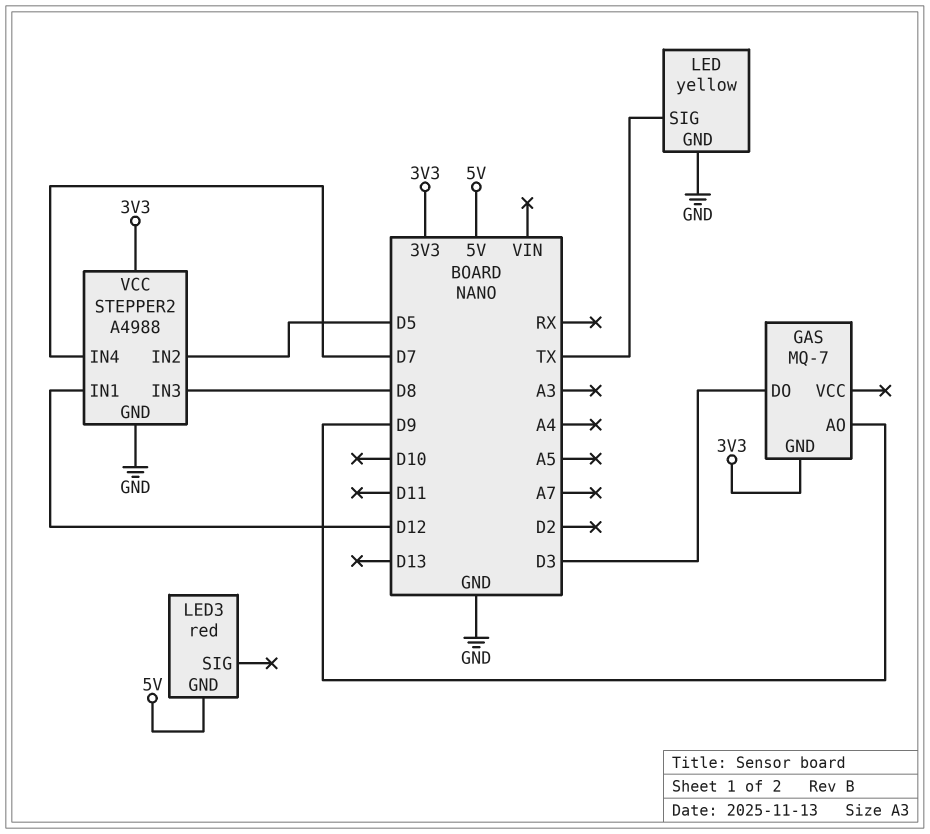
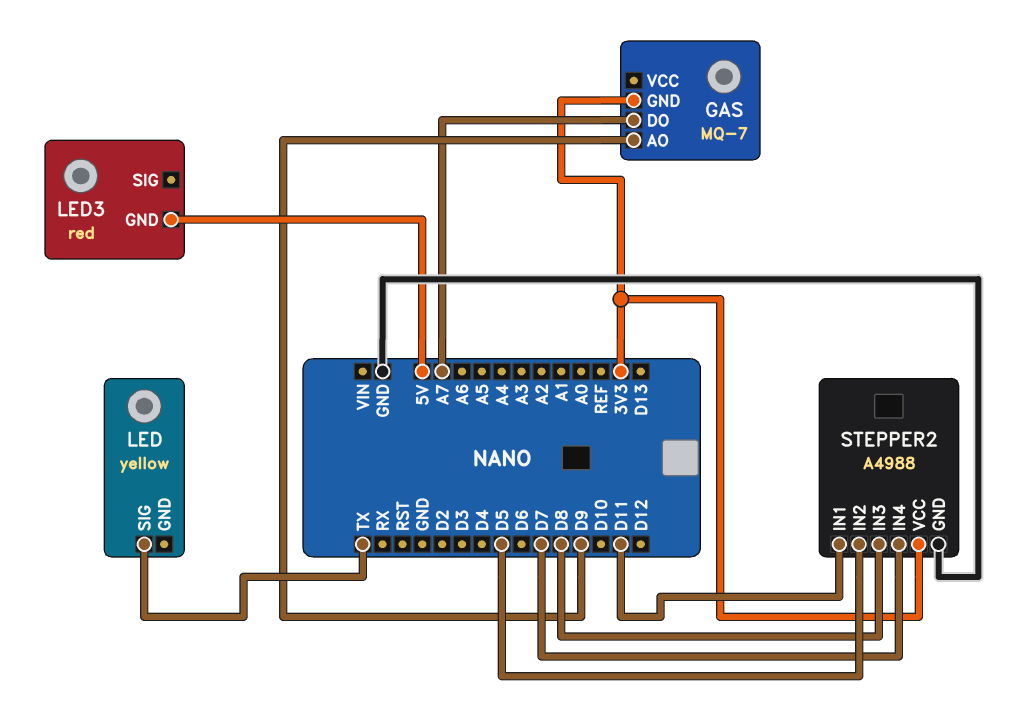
GAS pin DO: D3 -> A7
LED pin GND: GND -> none
STEPPER2 pin IN1: D12 -> D11

